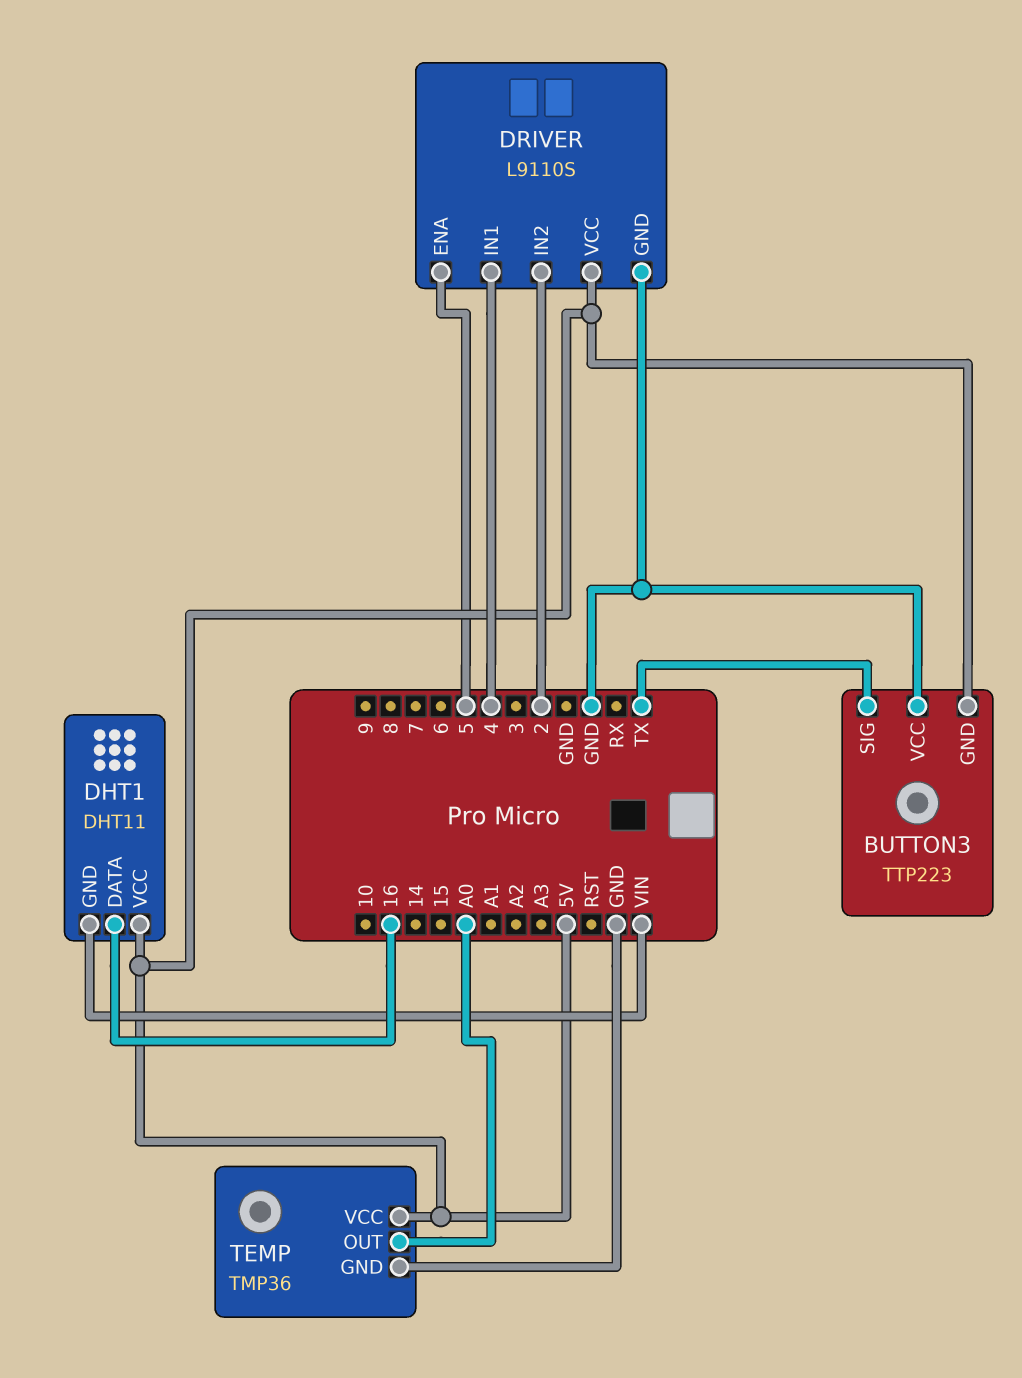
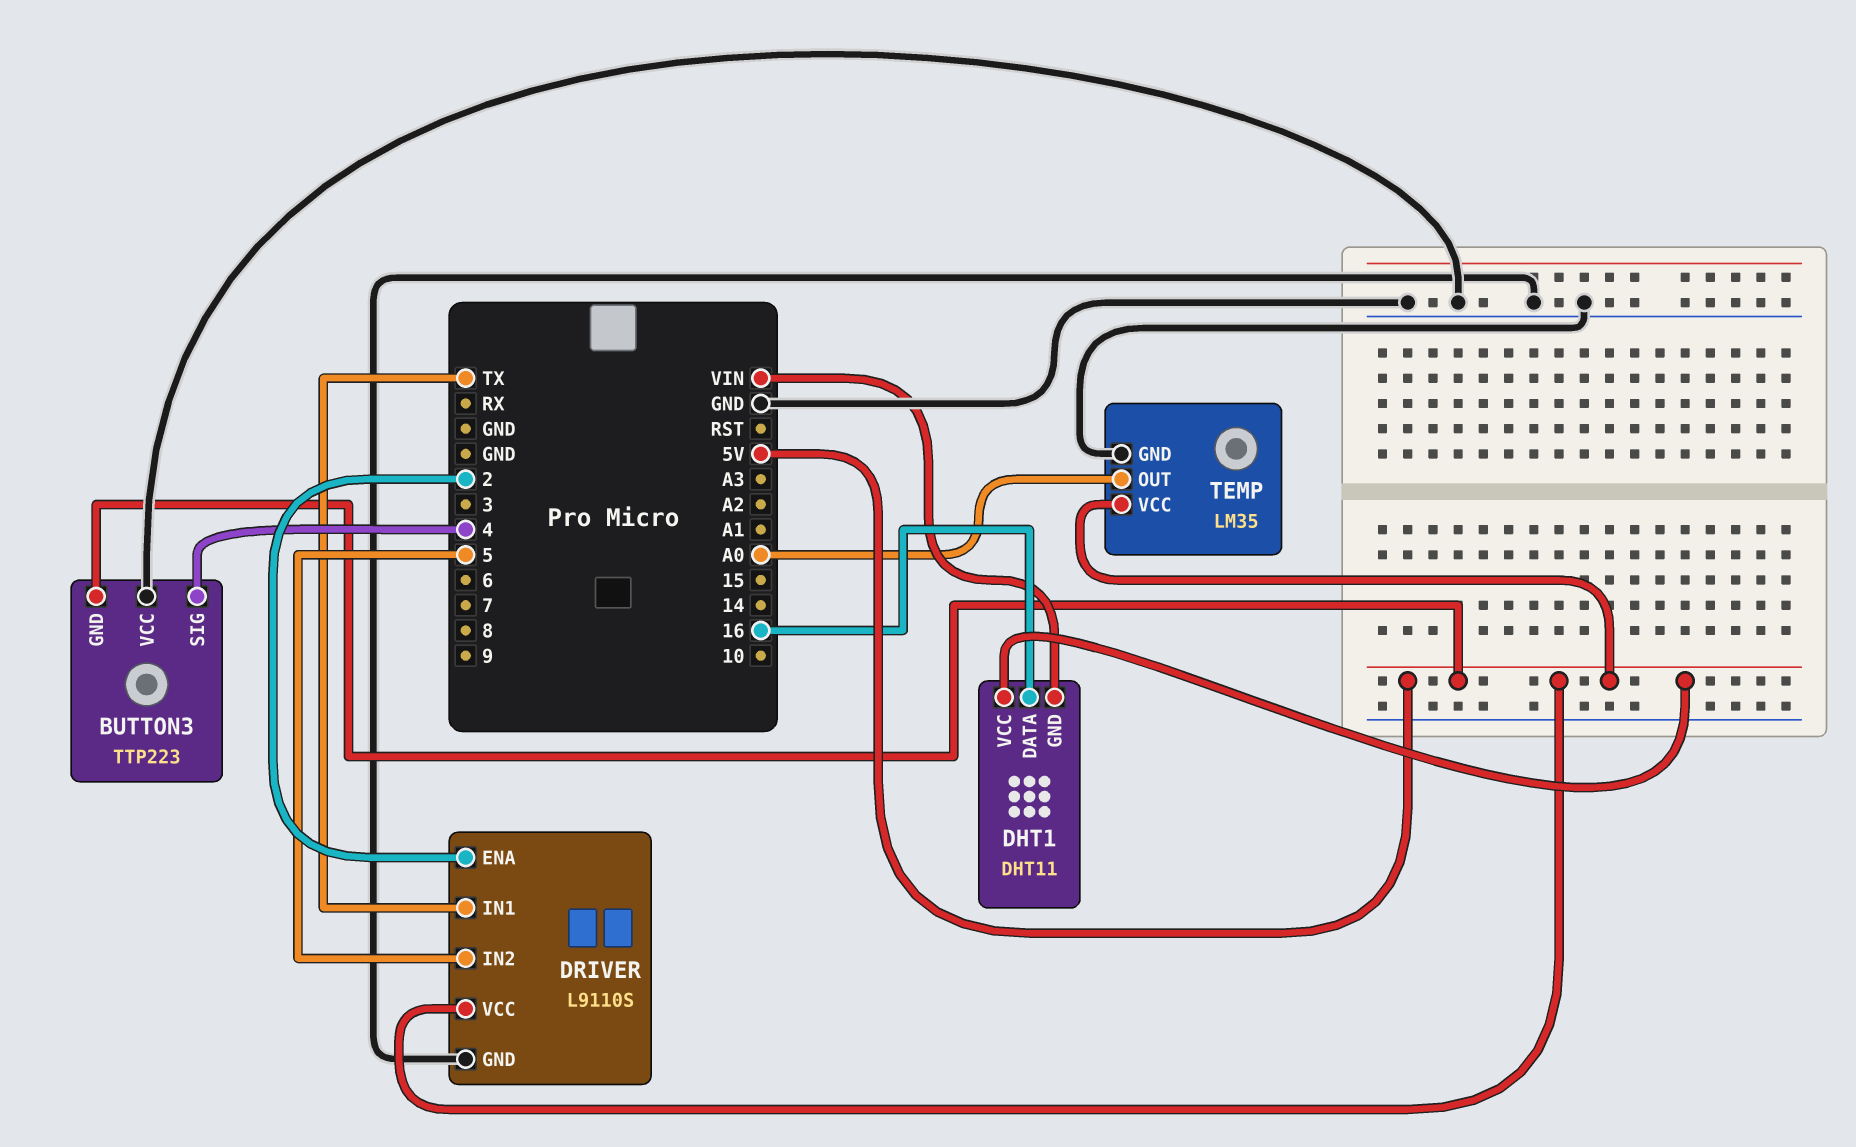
BUTTON3 pin SIG: TX -> 4
DRIVER pin ENA: 5 -> 2
DRIVER pin IN1: 4 -> TX
DRIVER pin IN2: 2 -> 5
TEMP: TMP36 -> LM35

